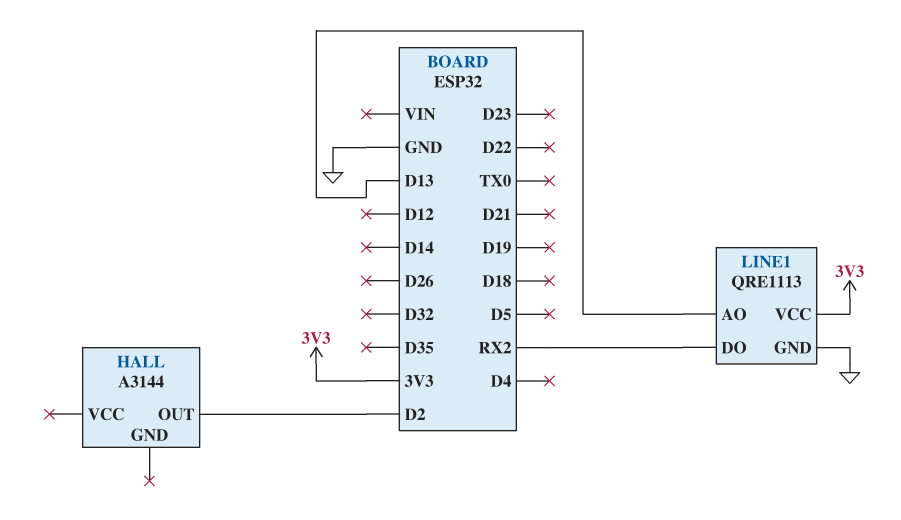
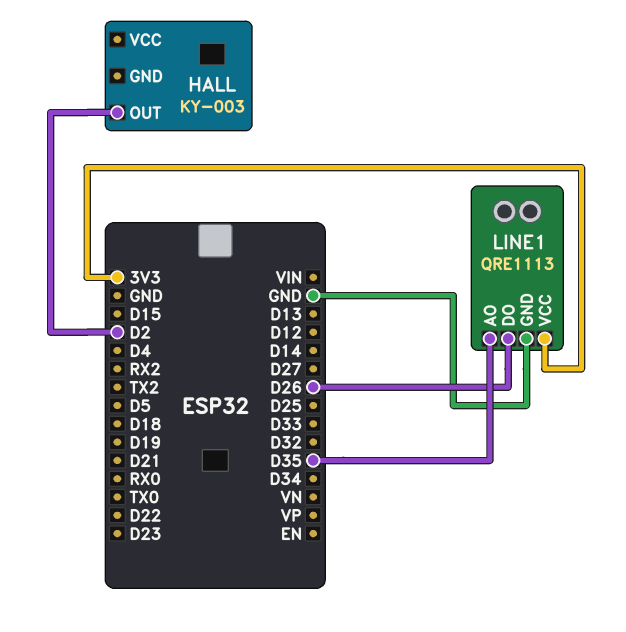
HALL: A3144 -> KY-003
LINE1 pin AO: D13 -> D35
LINE1 pin DO: RX2 -> D26

